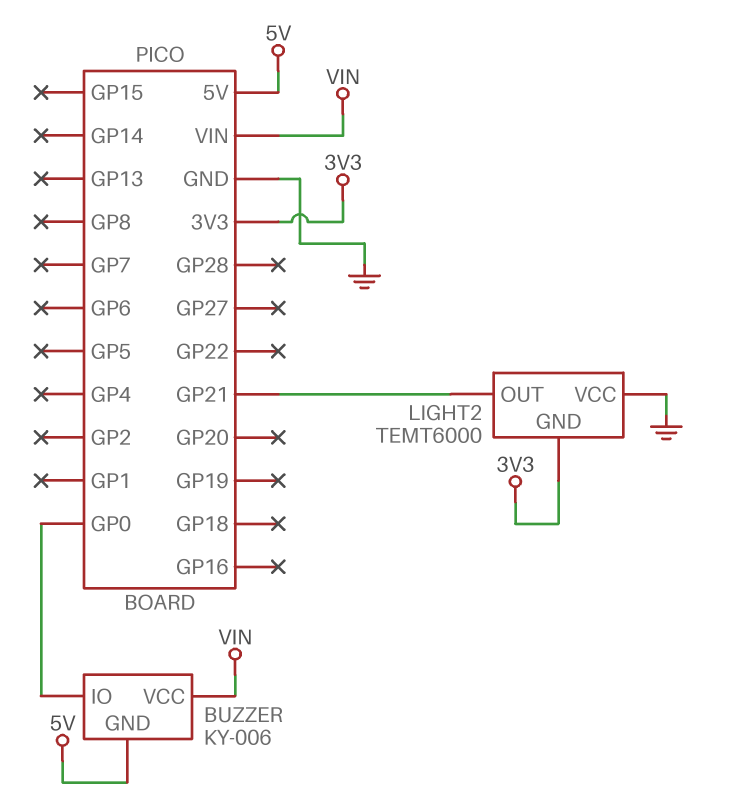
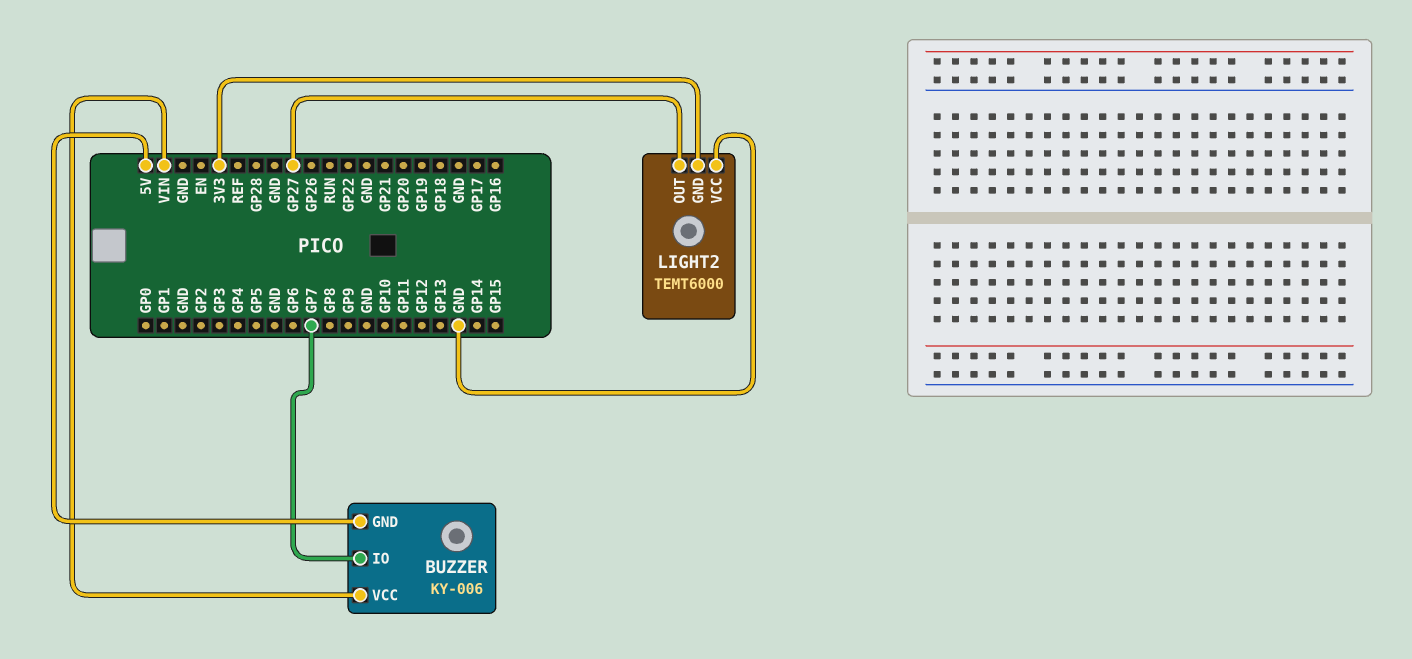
BUZZER pin IO: GP0 -> GP7
LIGHT2 pin OUT: GP21 -> GP27

